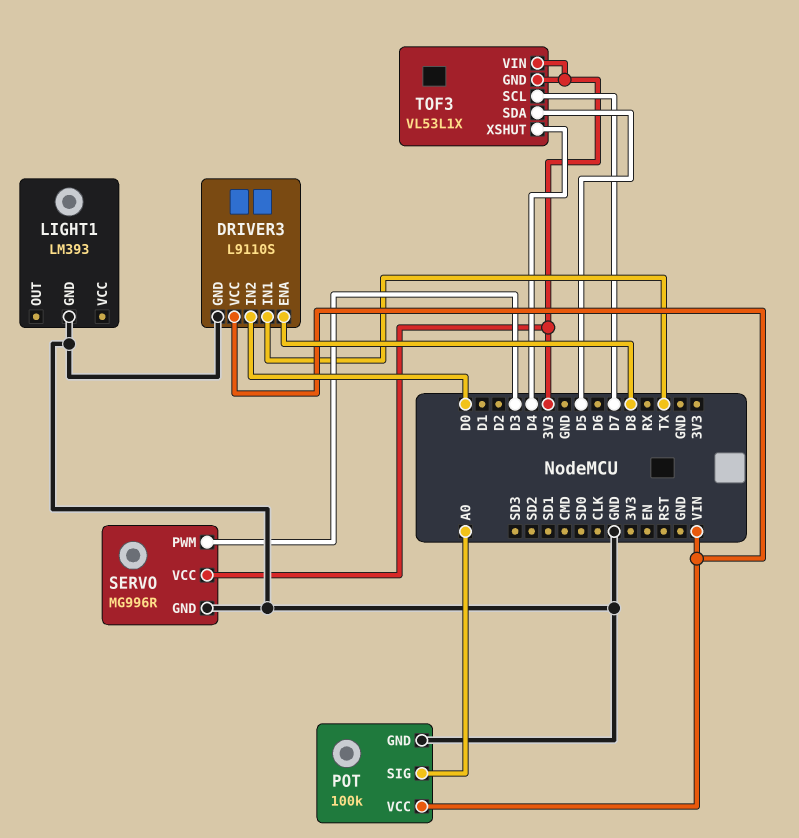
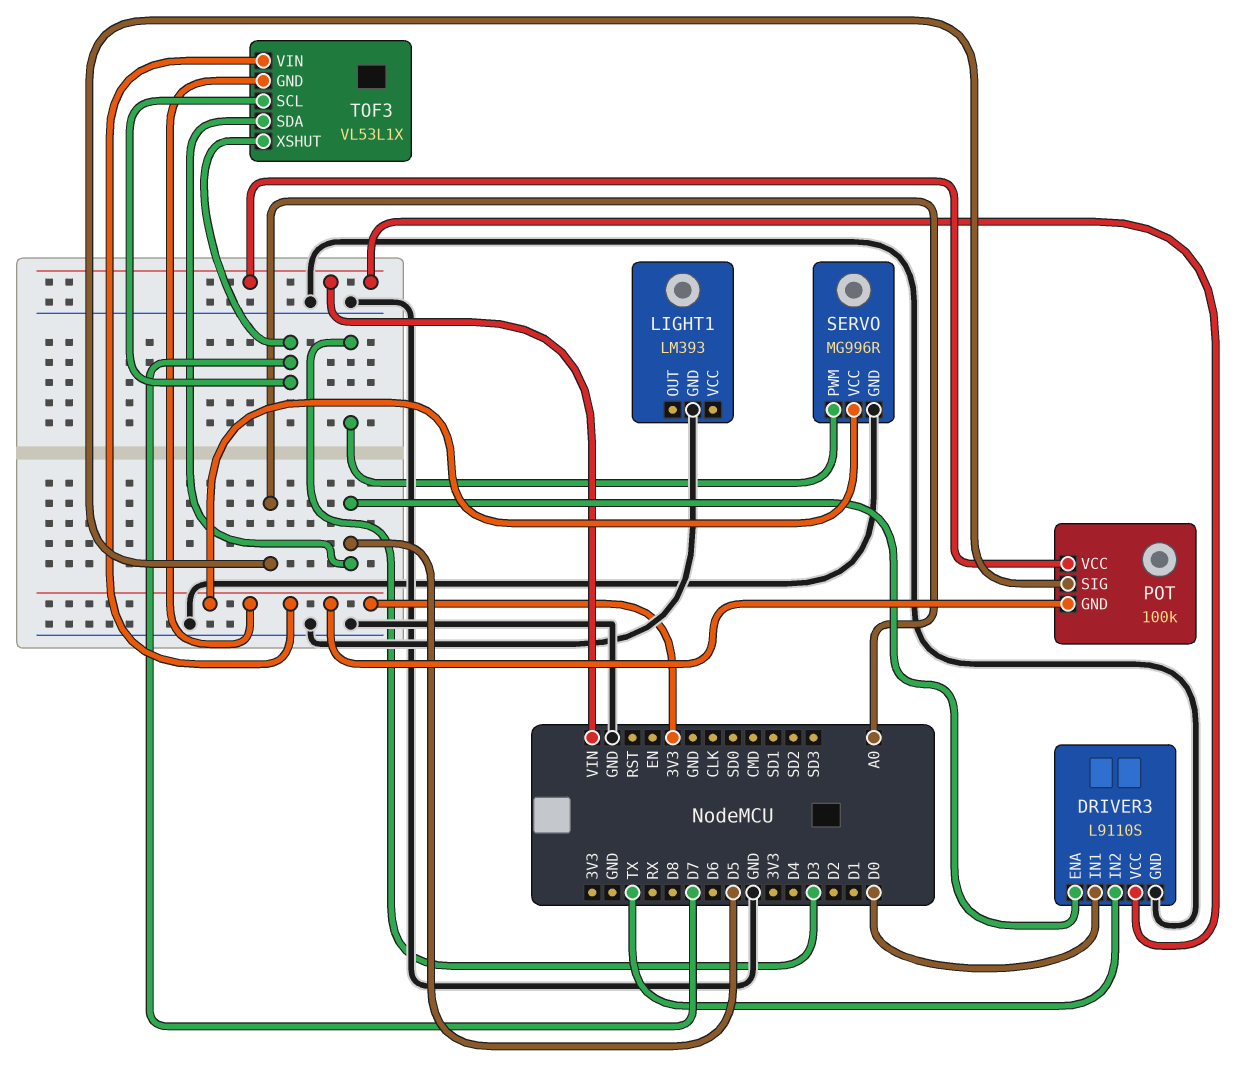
DRIVER3 pin ENA: D8 -> D5
DRIVER3 pin IN1: TX -> D0
DRIVER3 pin IN2: D0 -> TX
POT pin GND: GND -> 3V3
TOF3 pin XSHUT: D4 -> D7

